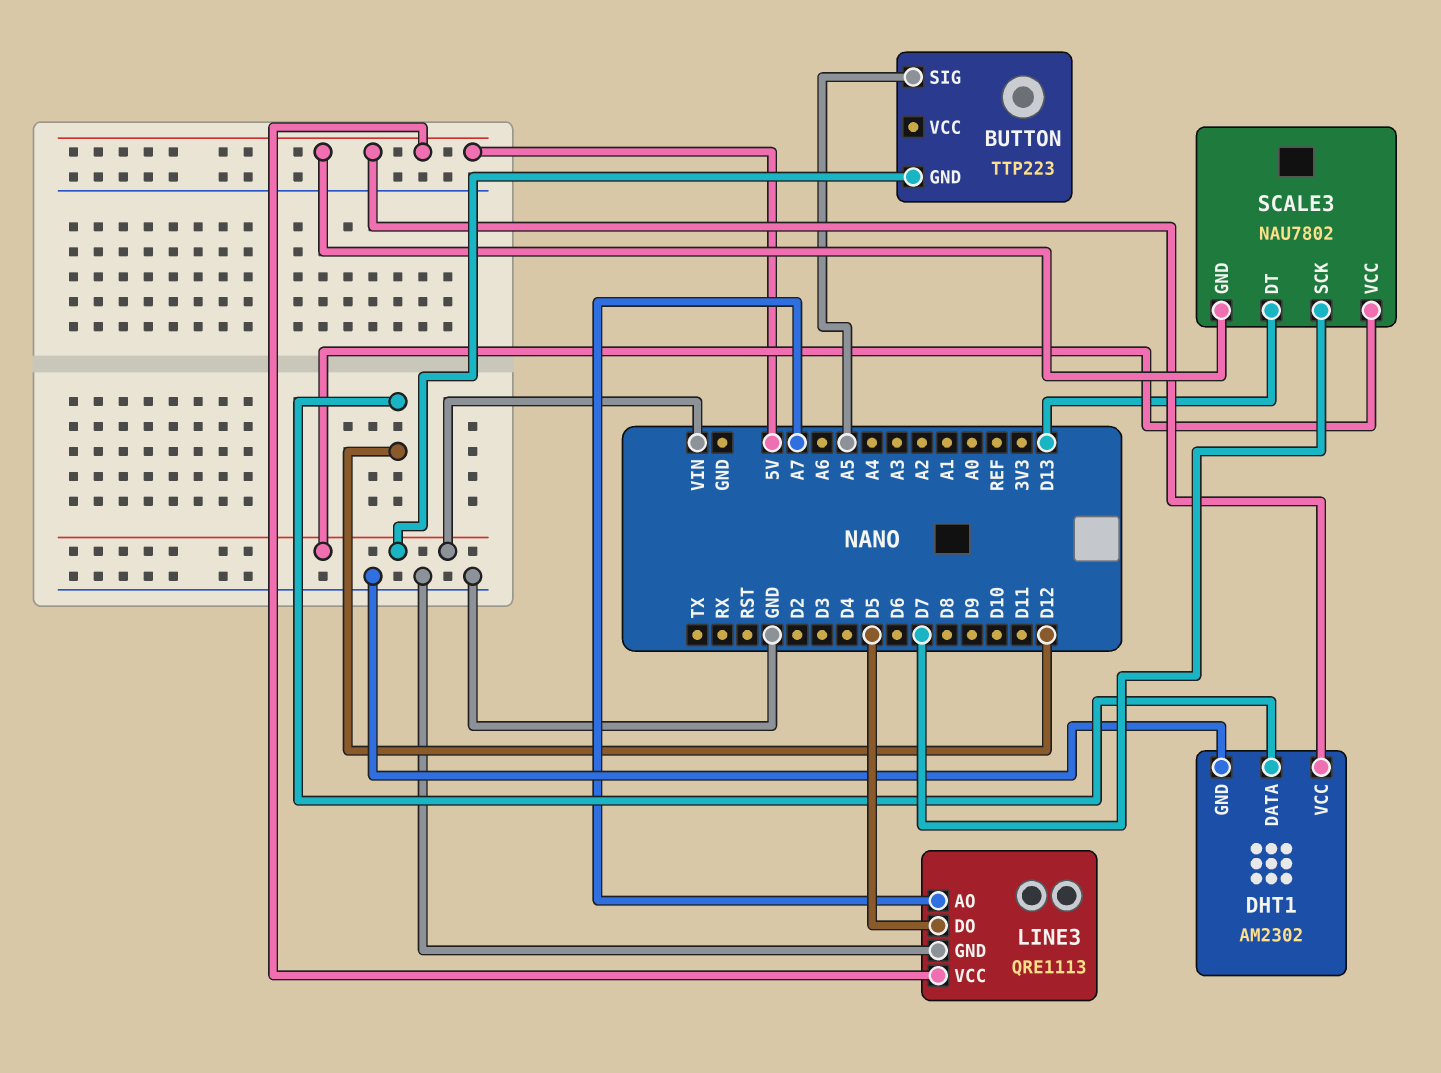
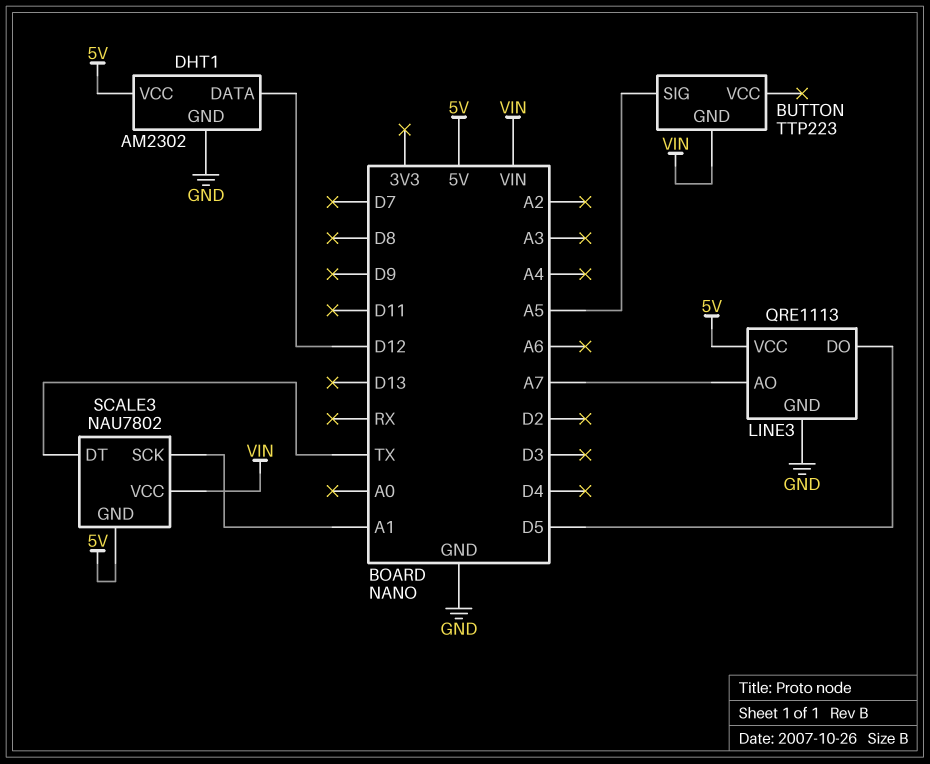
SCALE3 pin DT: D13 -> TX
SCALE3 pin SCK: D7 -> A1

